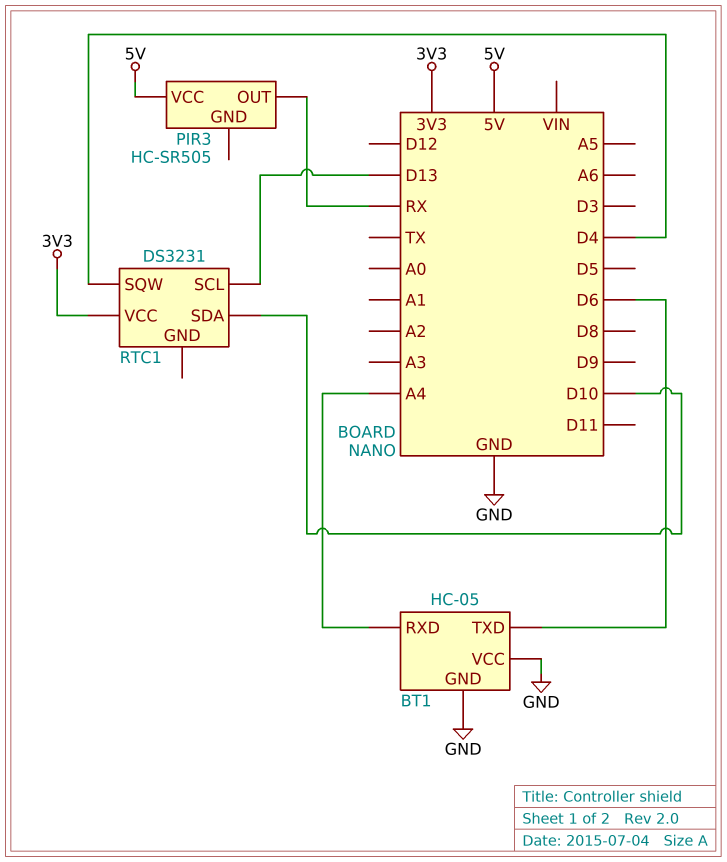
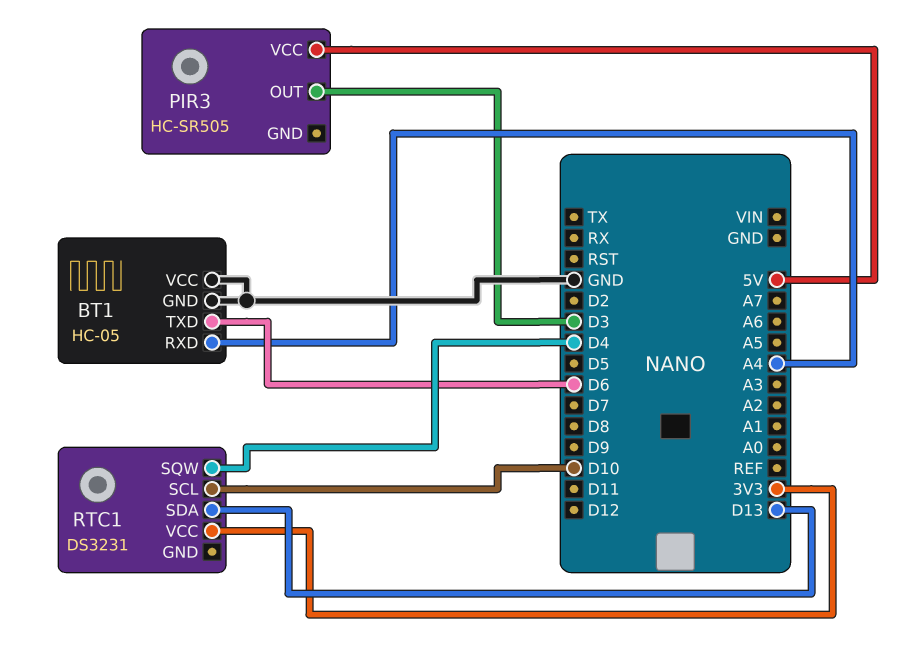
PIR3 pin OUT: RX -> D3
RTC1 pin SCL: D13 -> D10
RTC1 pin SDA: D10 -> D13

